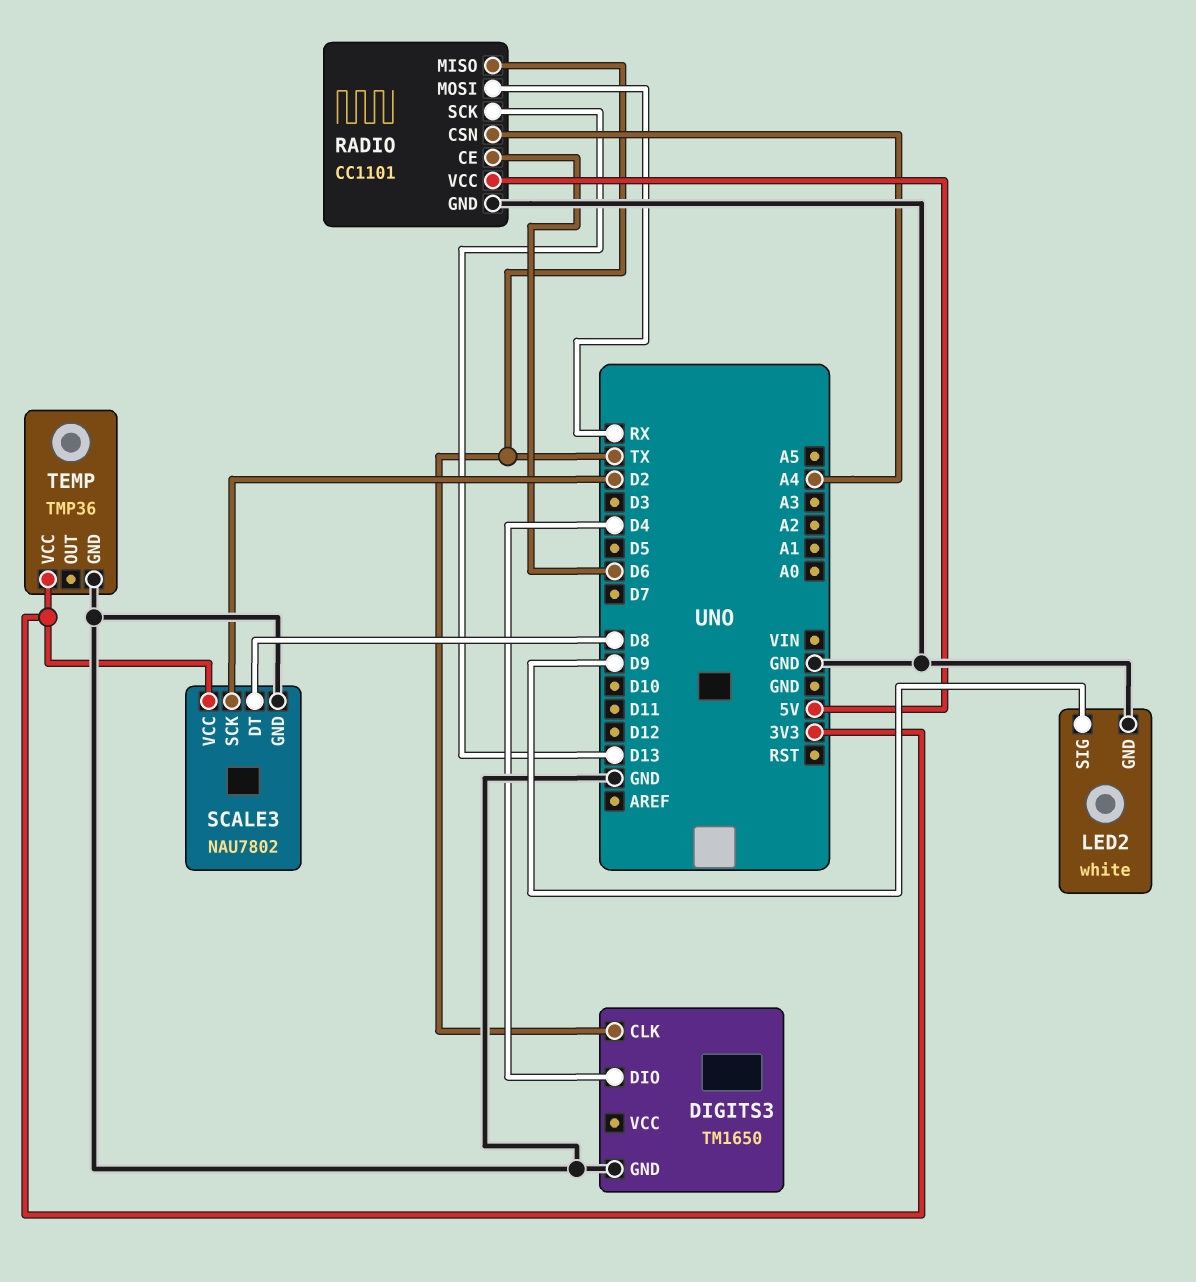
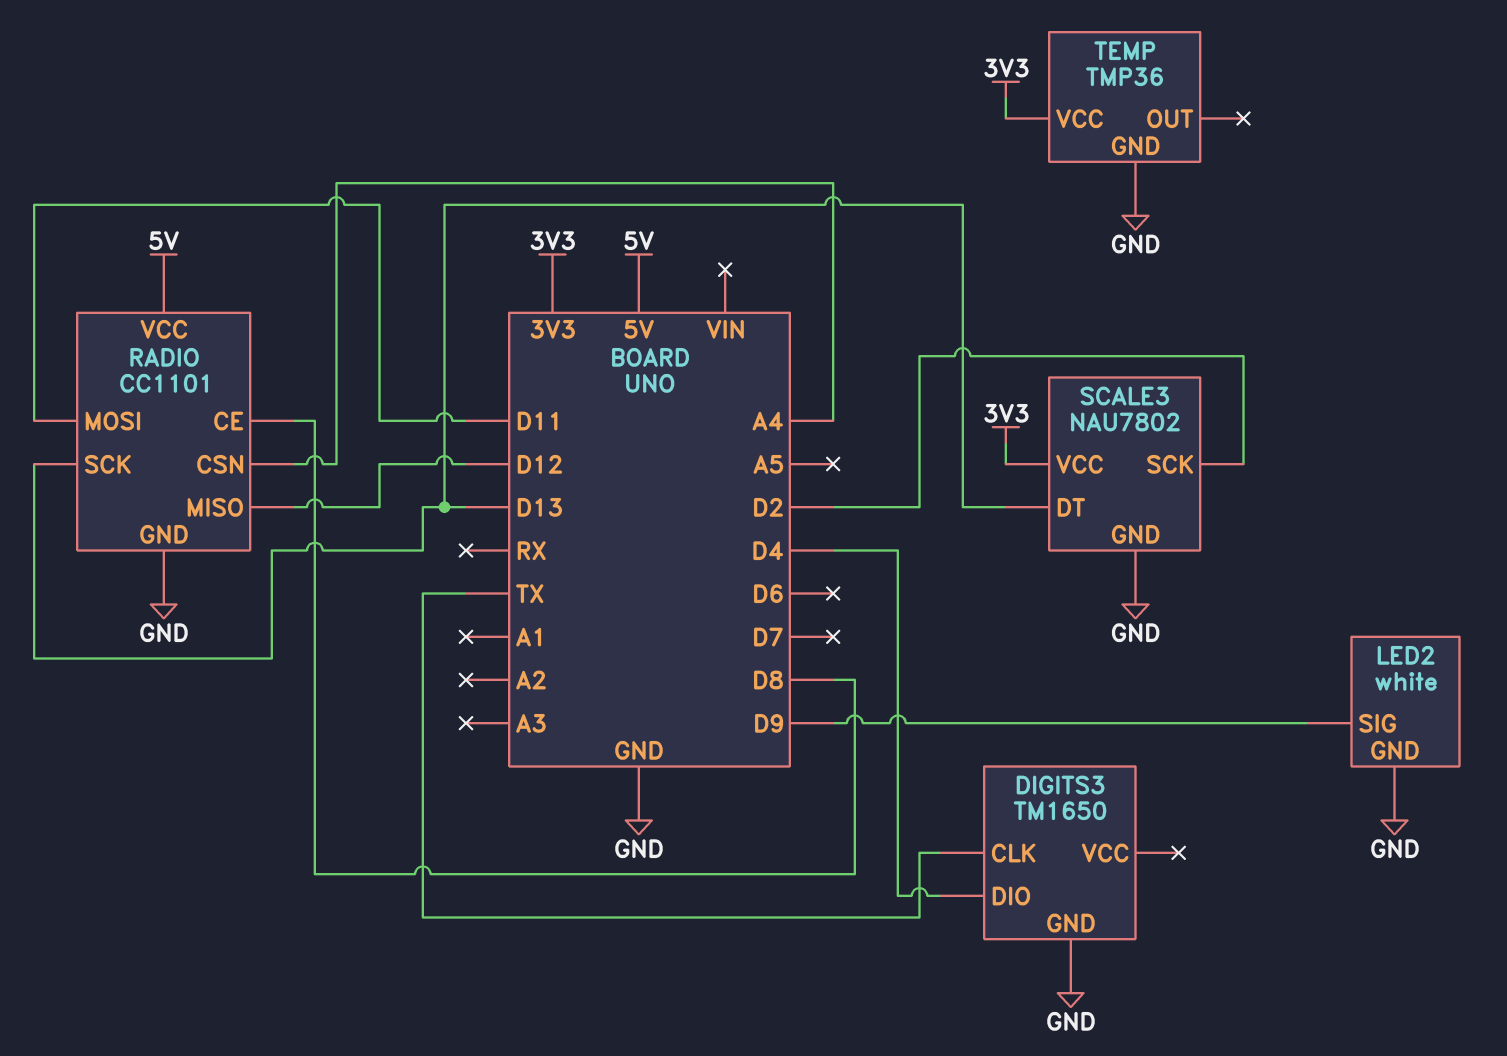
RADIO pin CE: D6 -> D8
RADIO pin MISO: TX -> D12
RADIO pin MOSI: RX -> D11
SCALE3 pin DT: D8 -> D13

